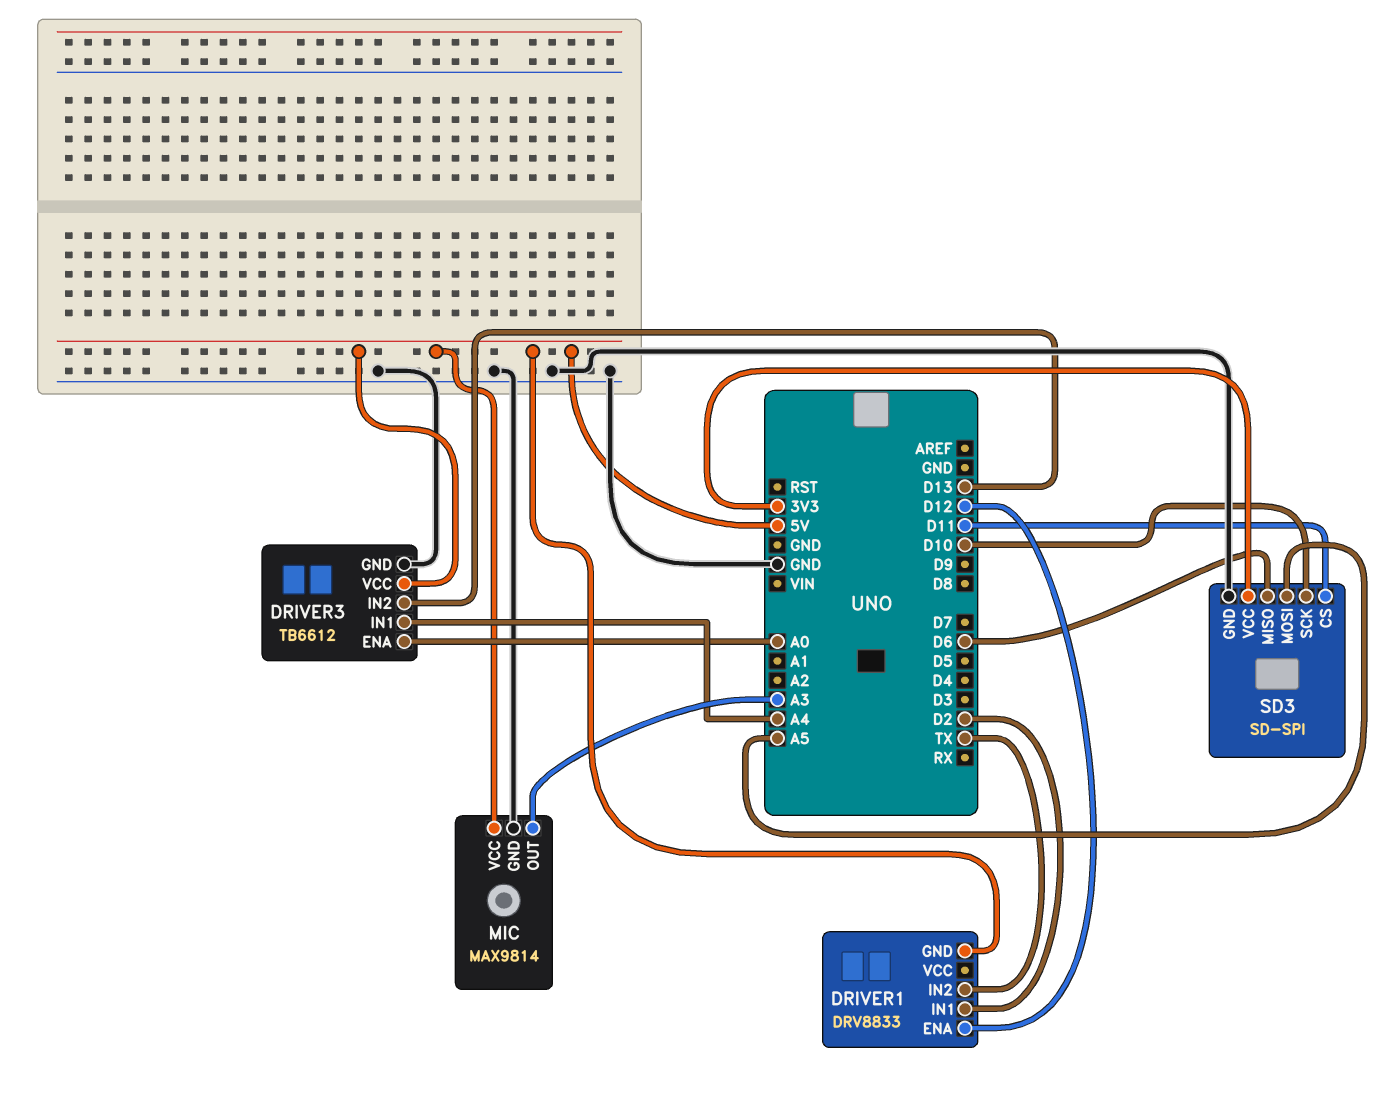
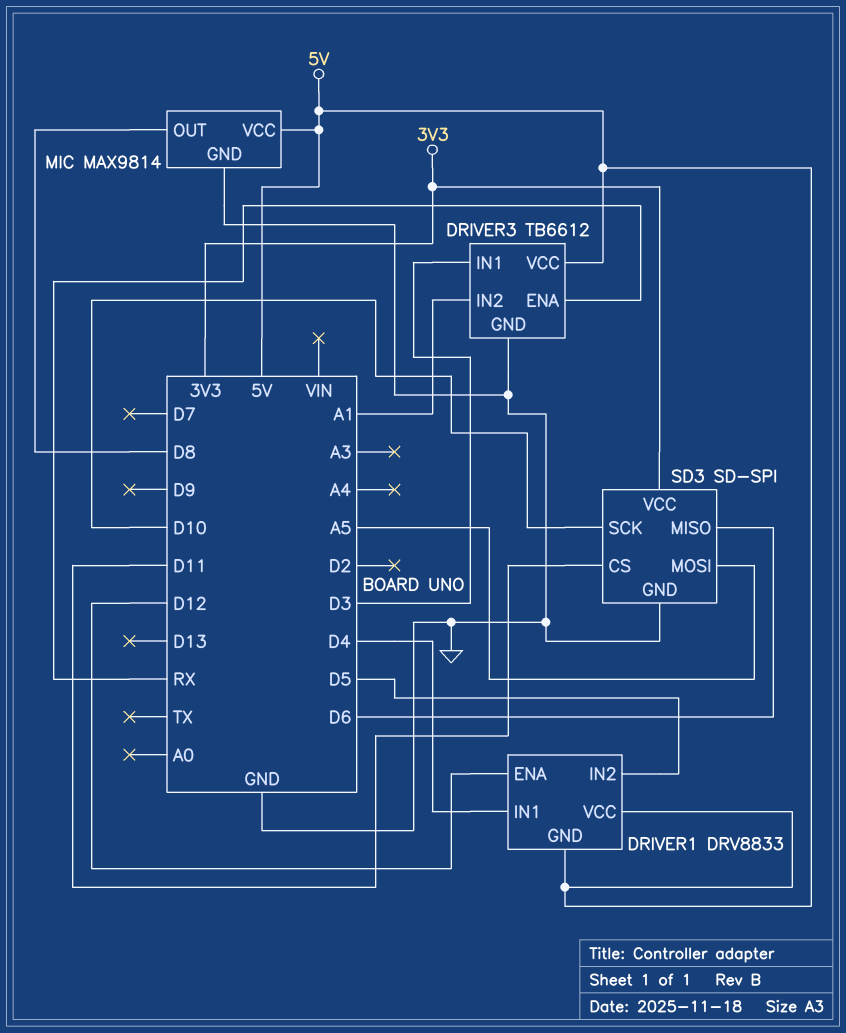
DRIVER1 pin IN1: D2 -> D4
DRIVER1 pin IN2: TX -> D5
DRIVER1 pin VCC: none -> 5V
DRIVER3 pin ENA: A0 -> RX
DRIVER3 pin IN1: A4 -> D3
DRIVER3 pin IN2: D13 -> A1
MIC pin OUT: A3 -> D8

